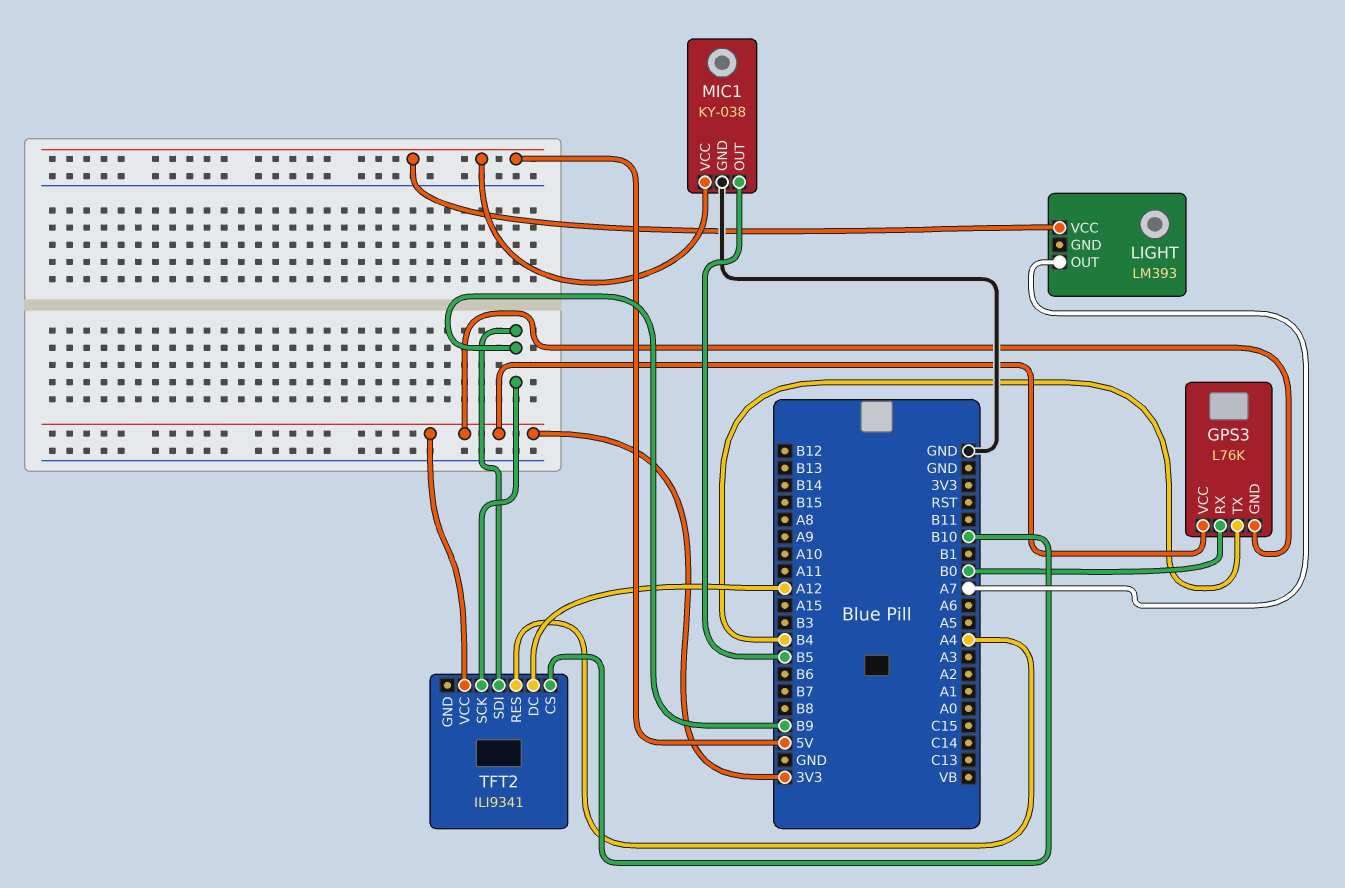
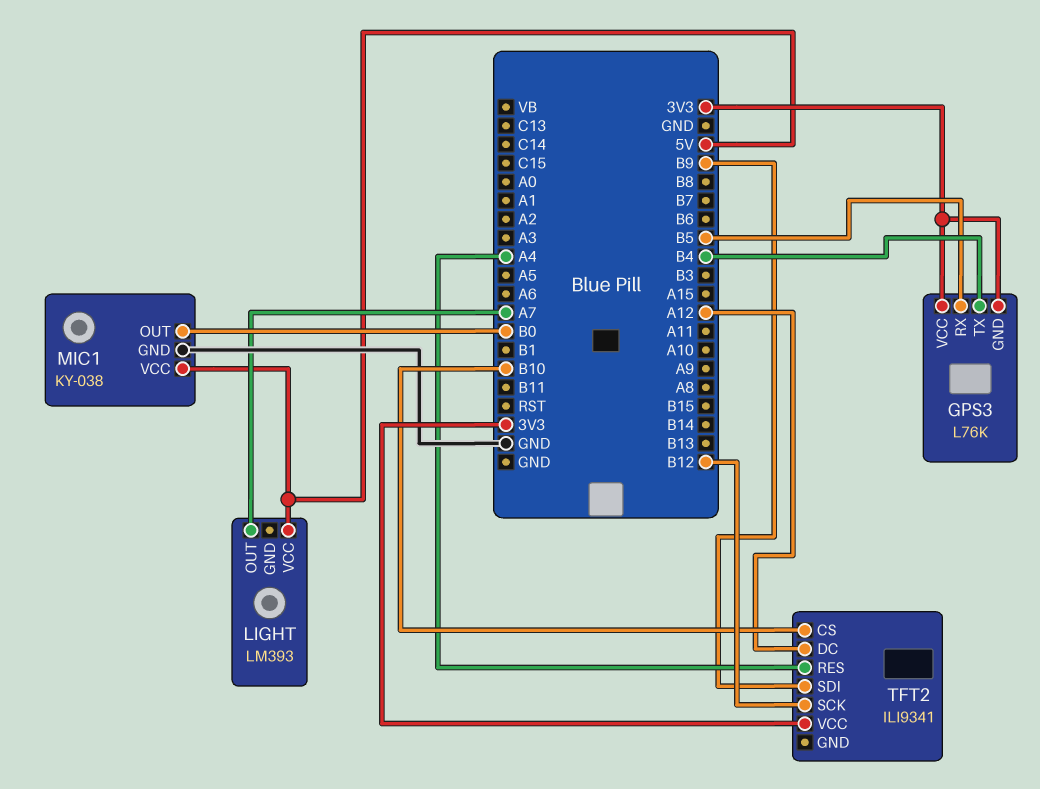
GPS3 pin RX: B0 -> B5
MIC1 pin OUT: B5 -> B0
TFT2 pin SCK: B9 -> B12

